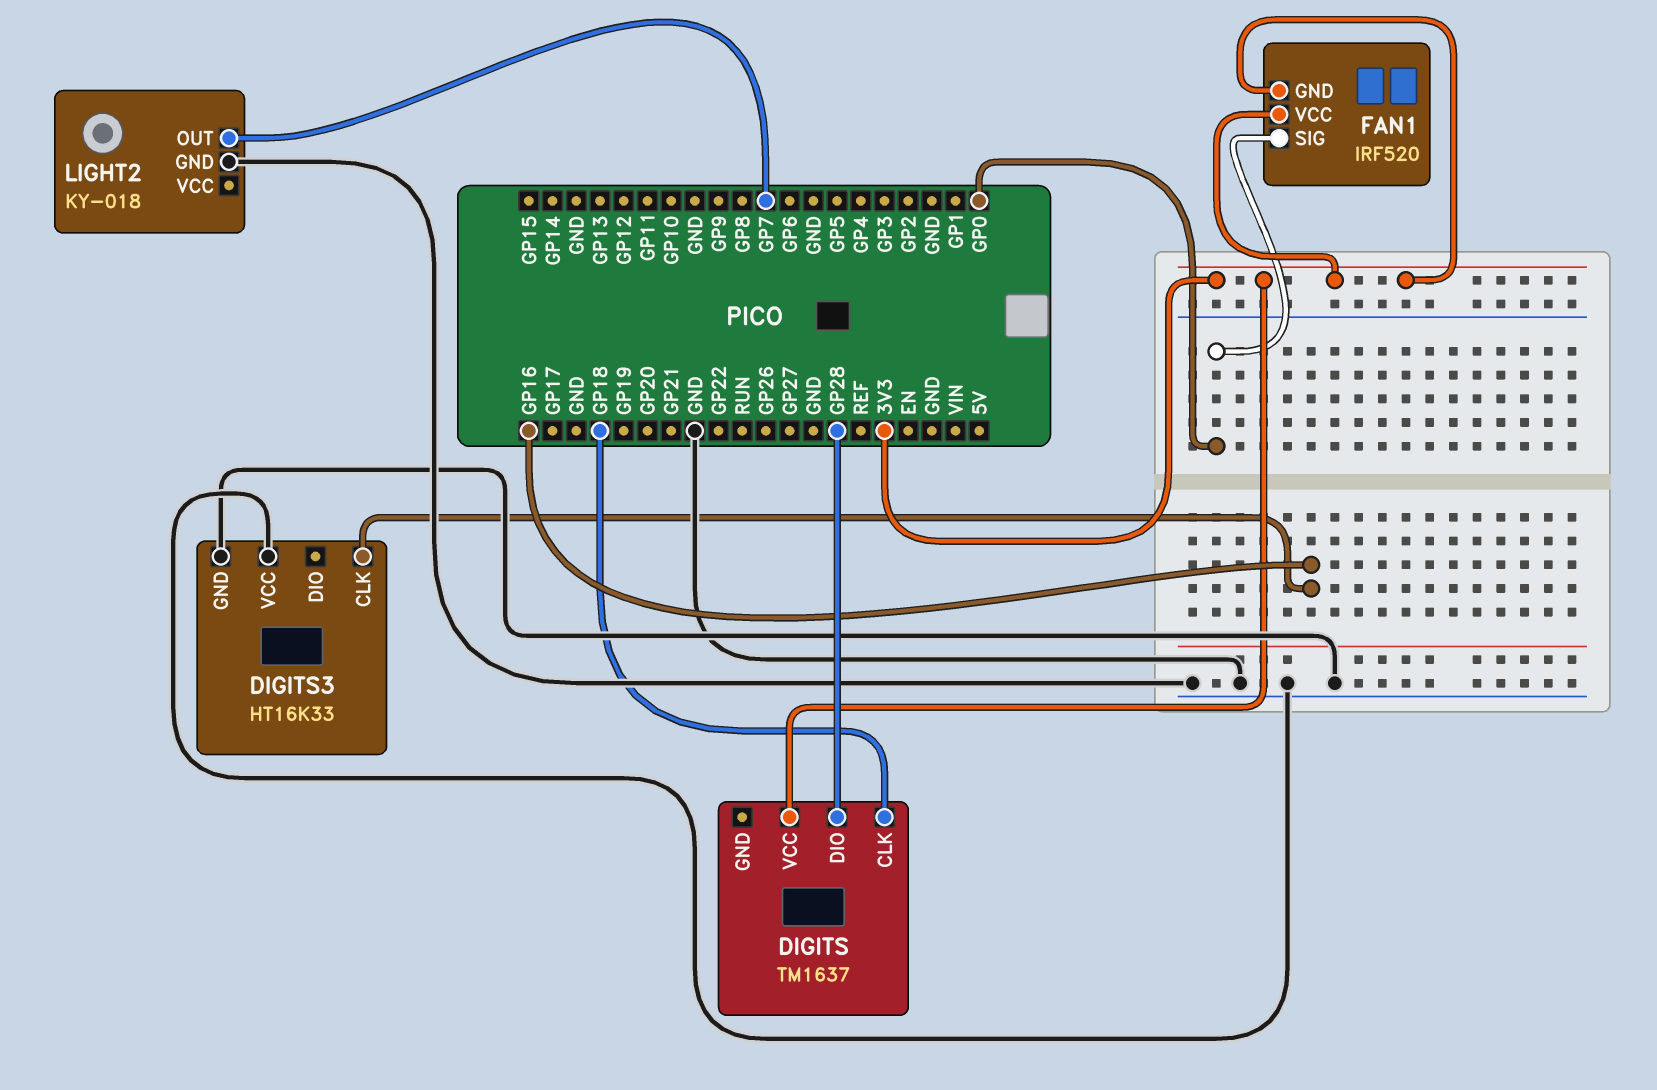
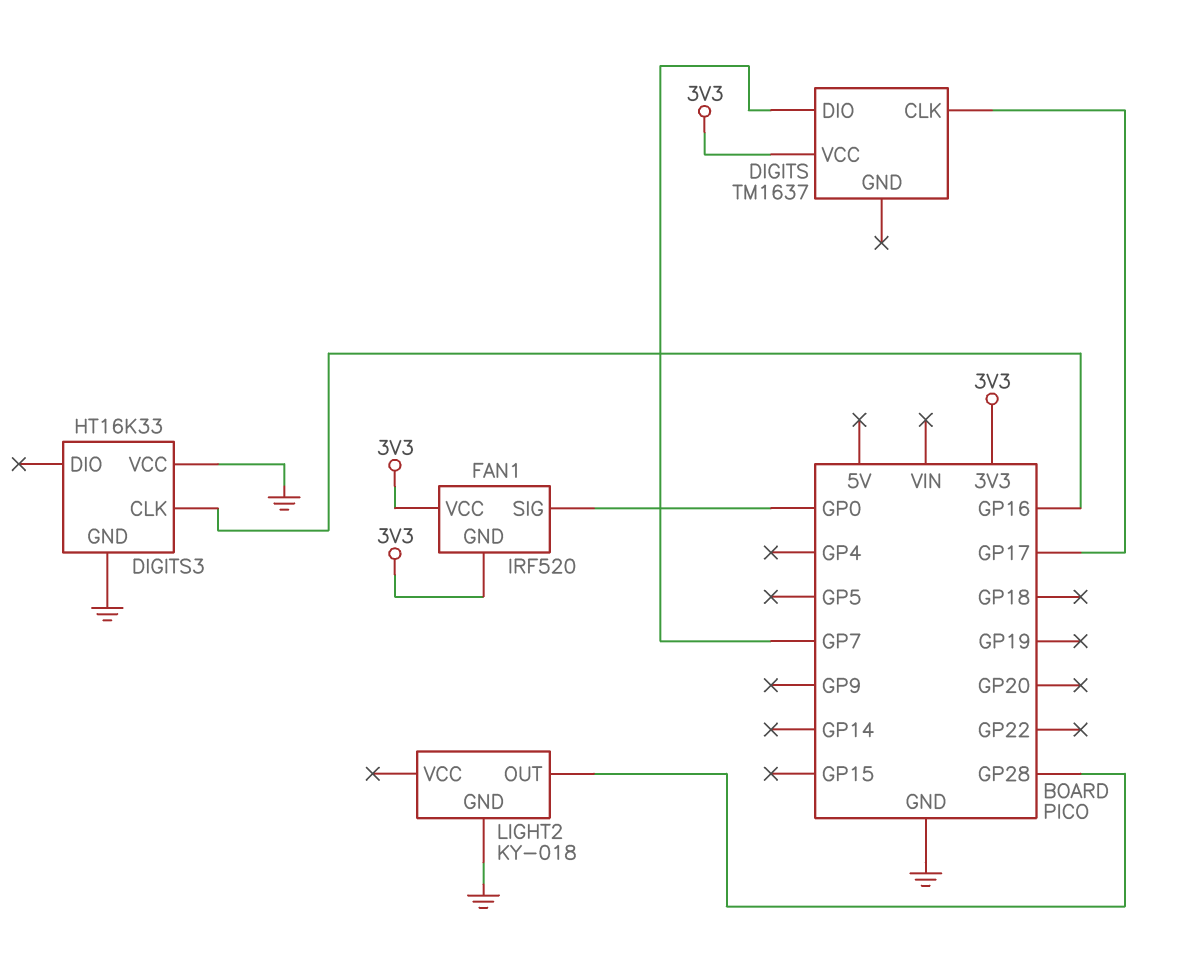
DIGITS pin CLK: GP18 -> GP17
DIGITS pin DIO: GP28 -> GP7
LIGHT2 pin OUT: GP7 -> GP28

